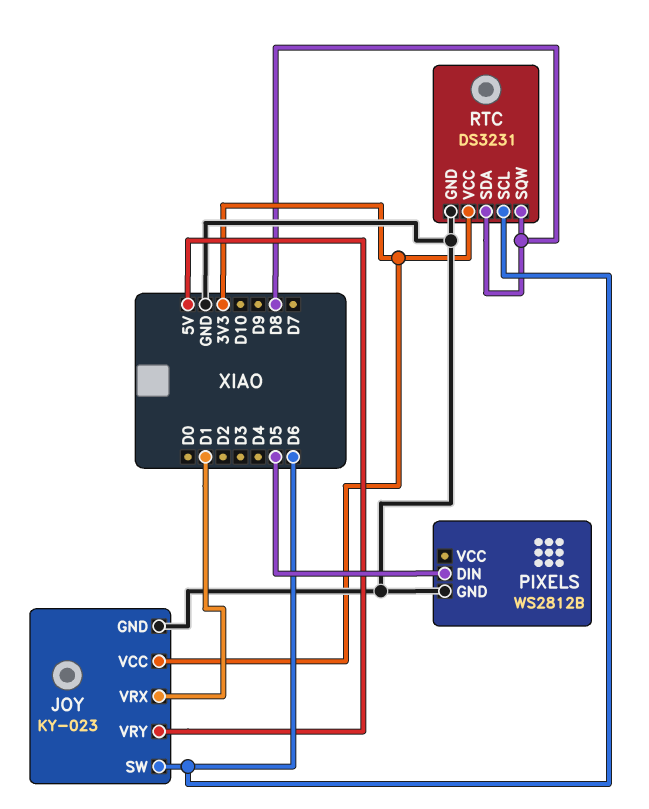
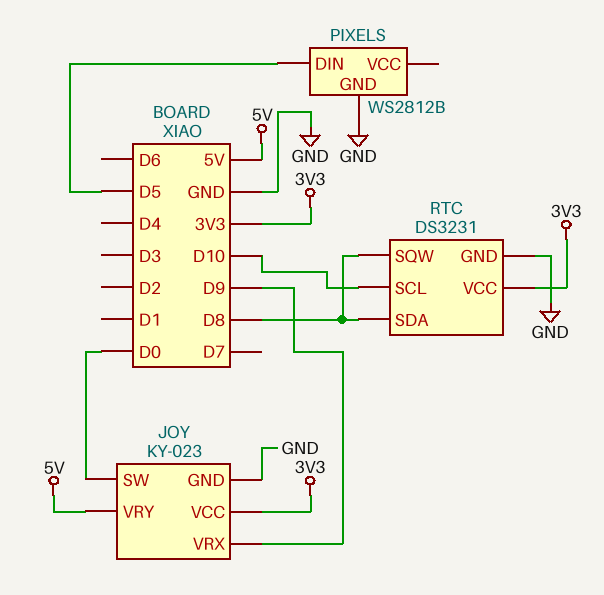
JOY pin SW: D6 -> D0
JOY pin VRX: D1 -> D9
RTC pin SCL: D6 -> D10

